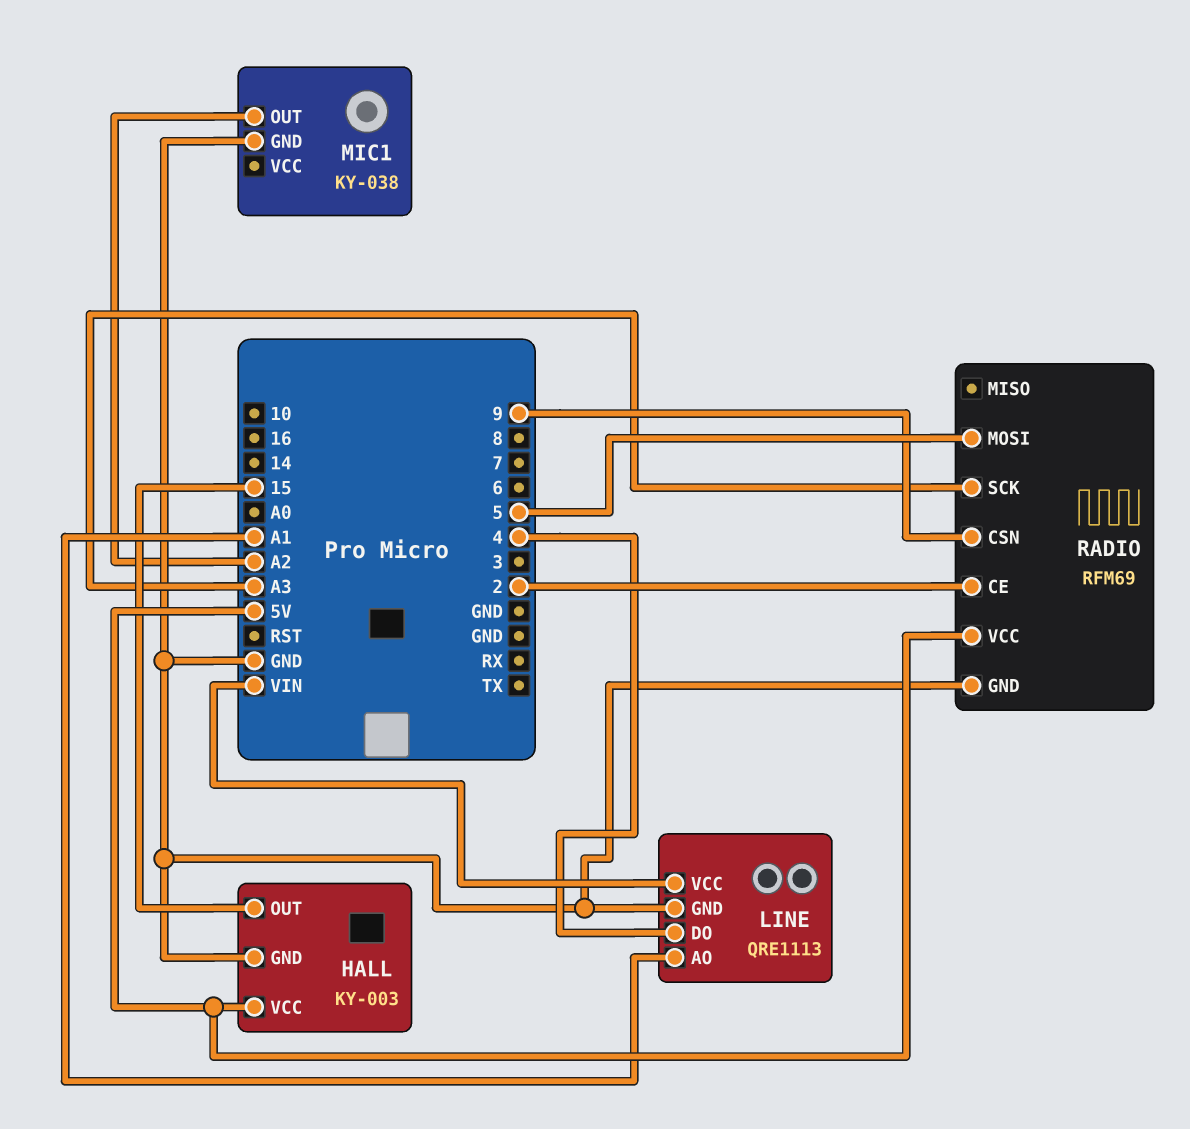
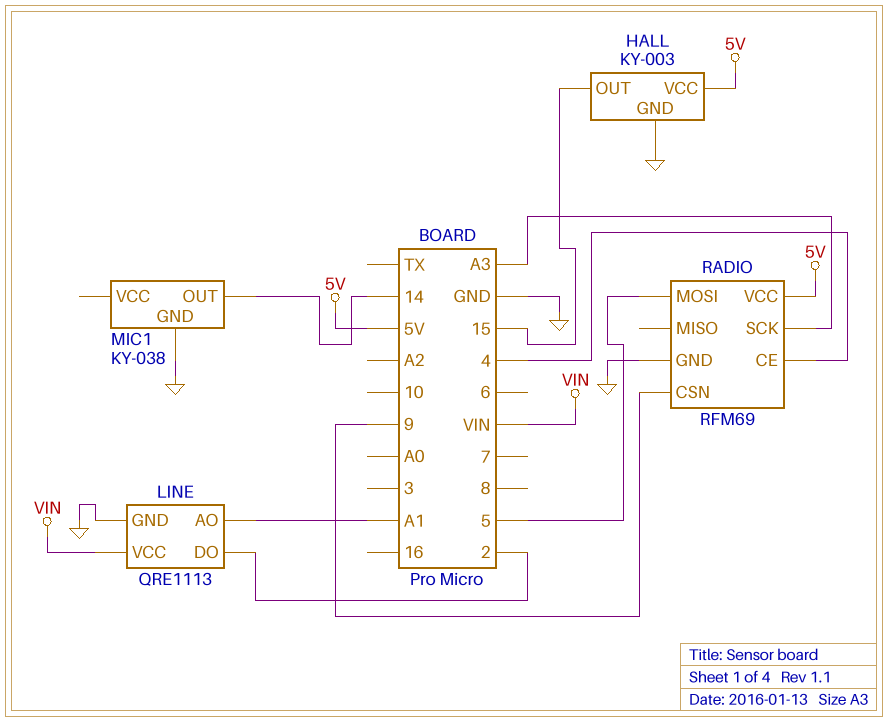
LINE pin DO: 4 -> 2
MIC1 pin OUT: A2 -> 14
RADIO pin CE: 2 -> 4

